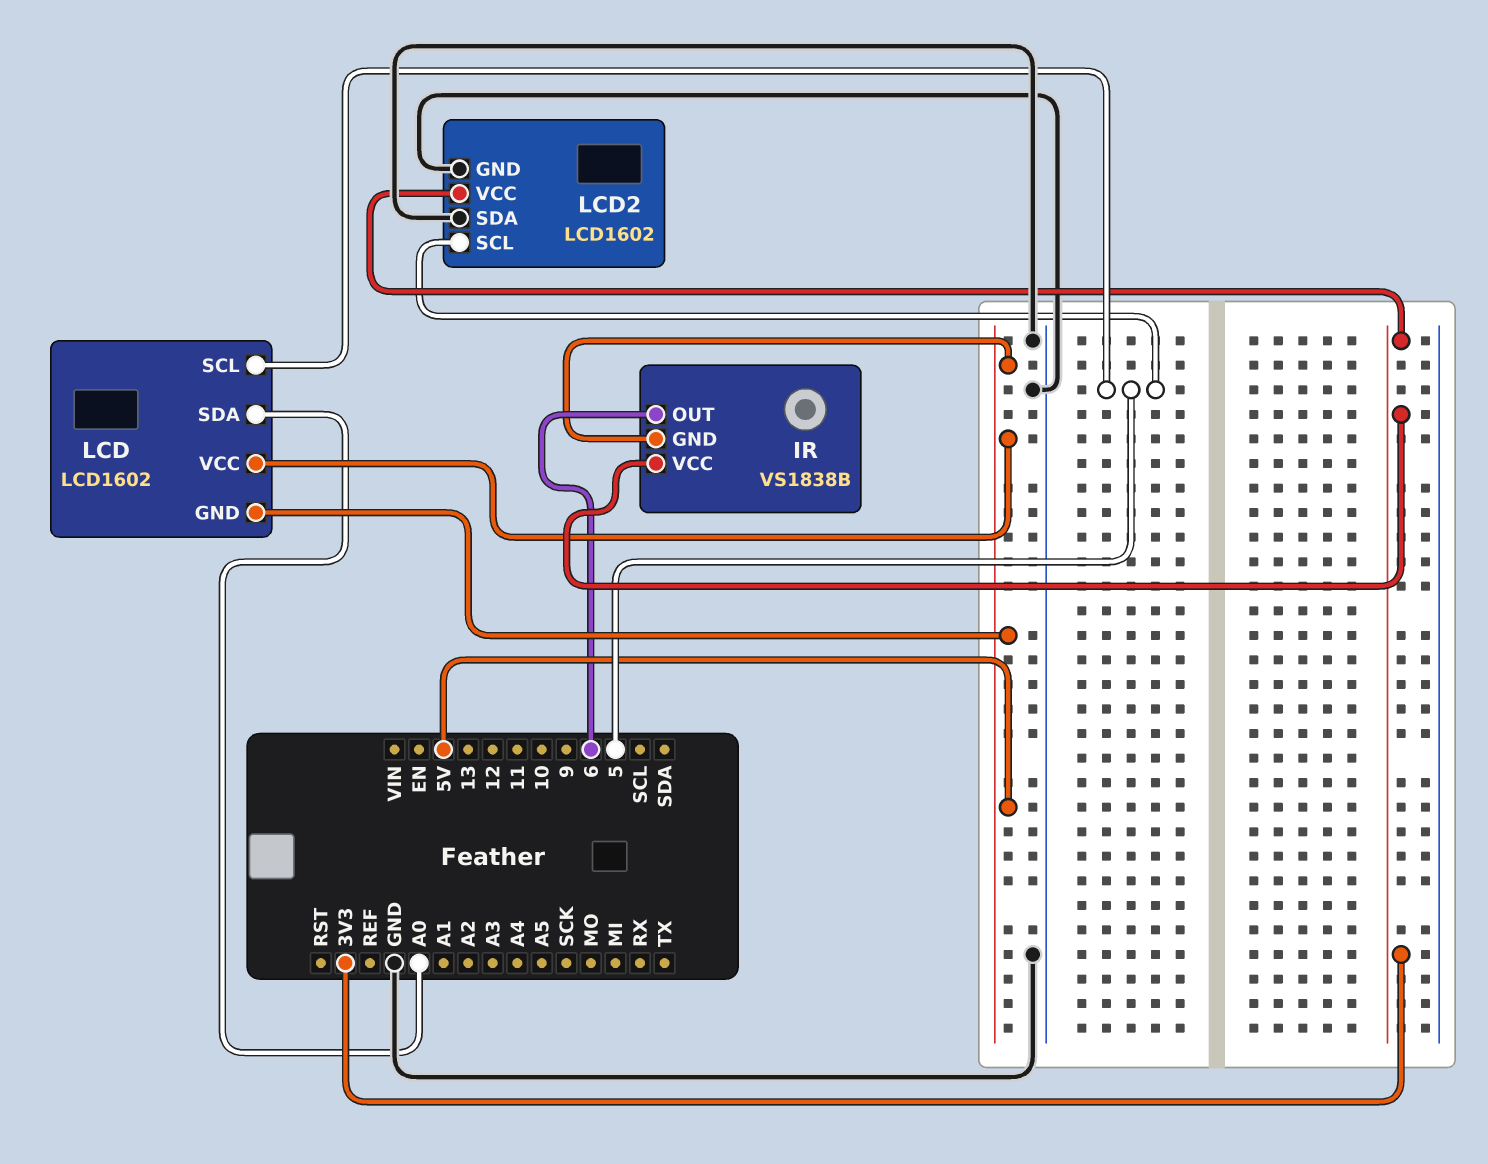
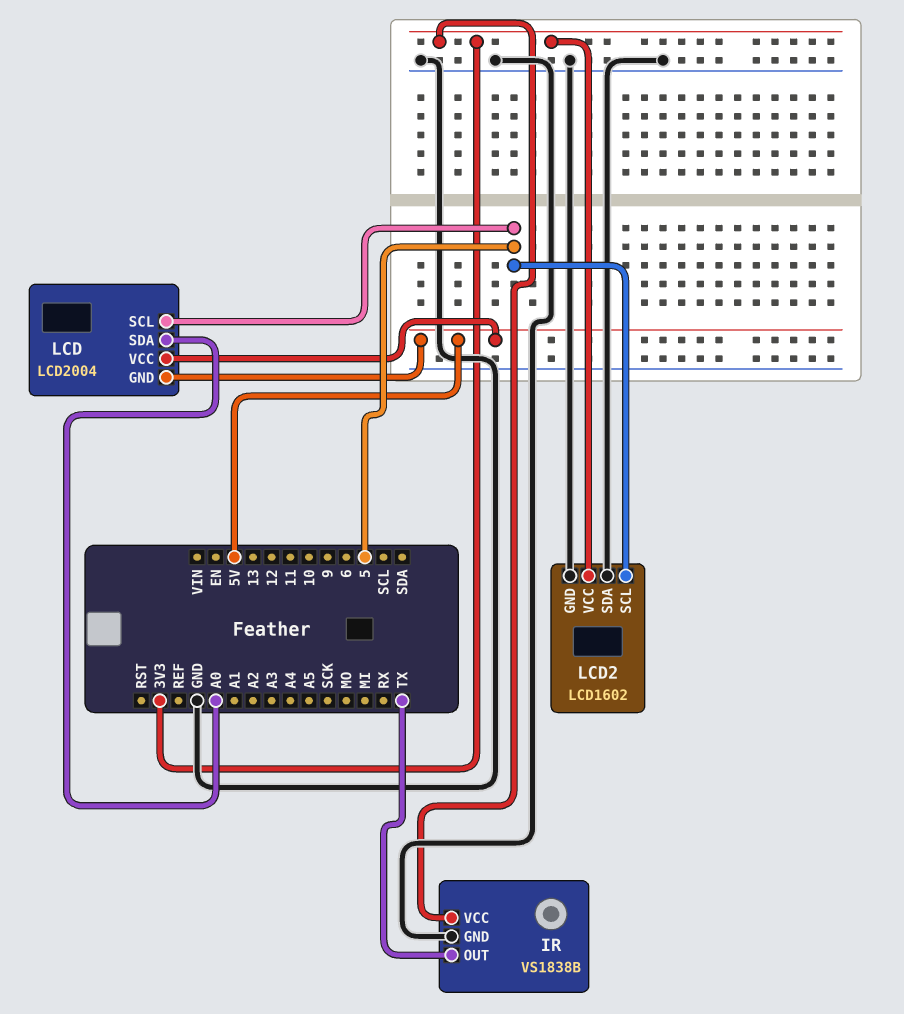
IR pin GND: 5V -> GND
IR pin OUT: 6 -> TX
LCD: LCD1602 -> LCD2004

